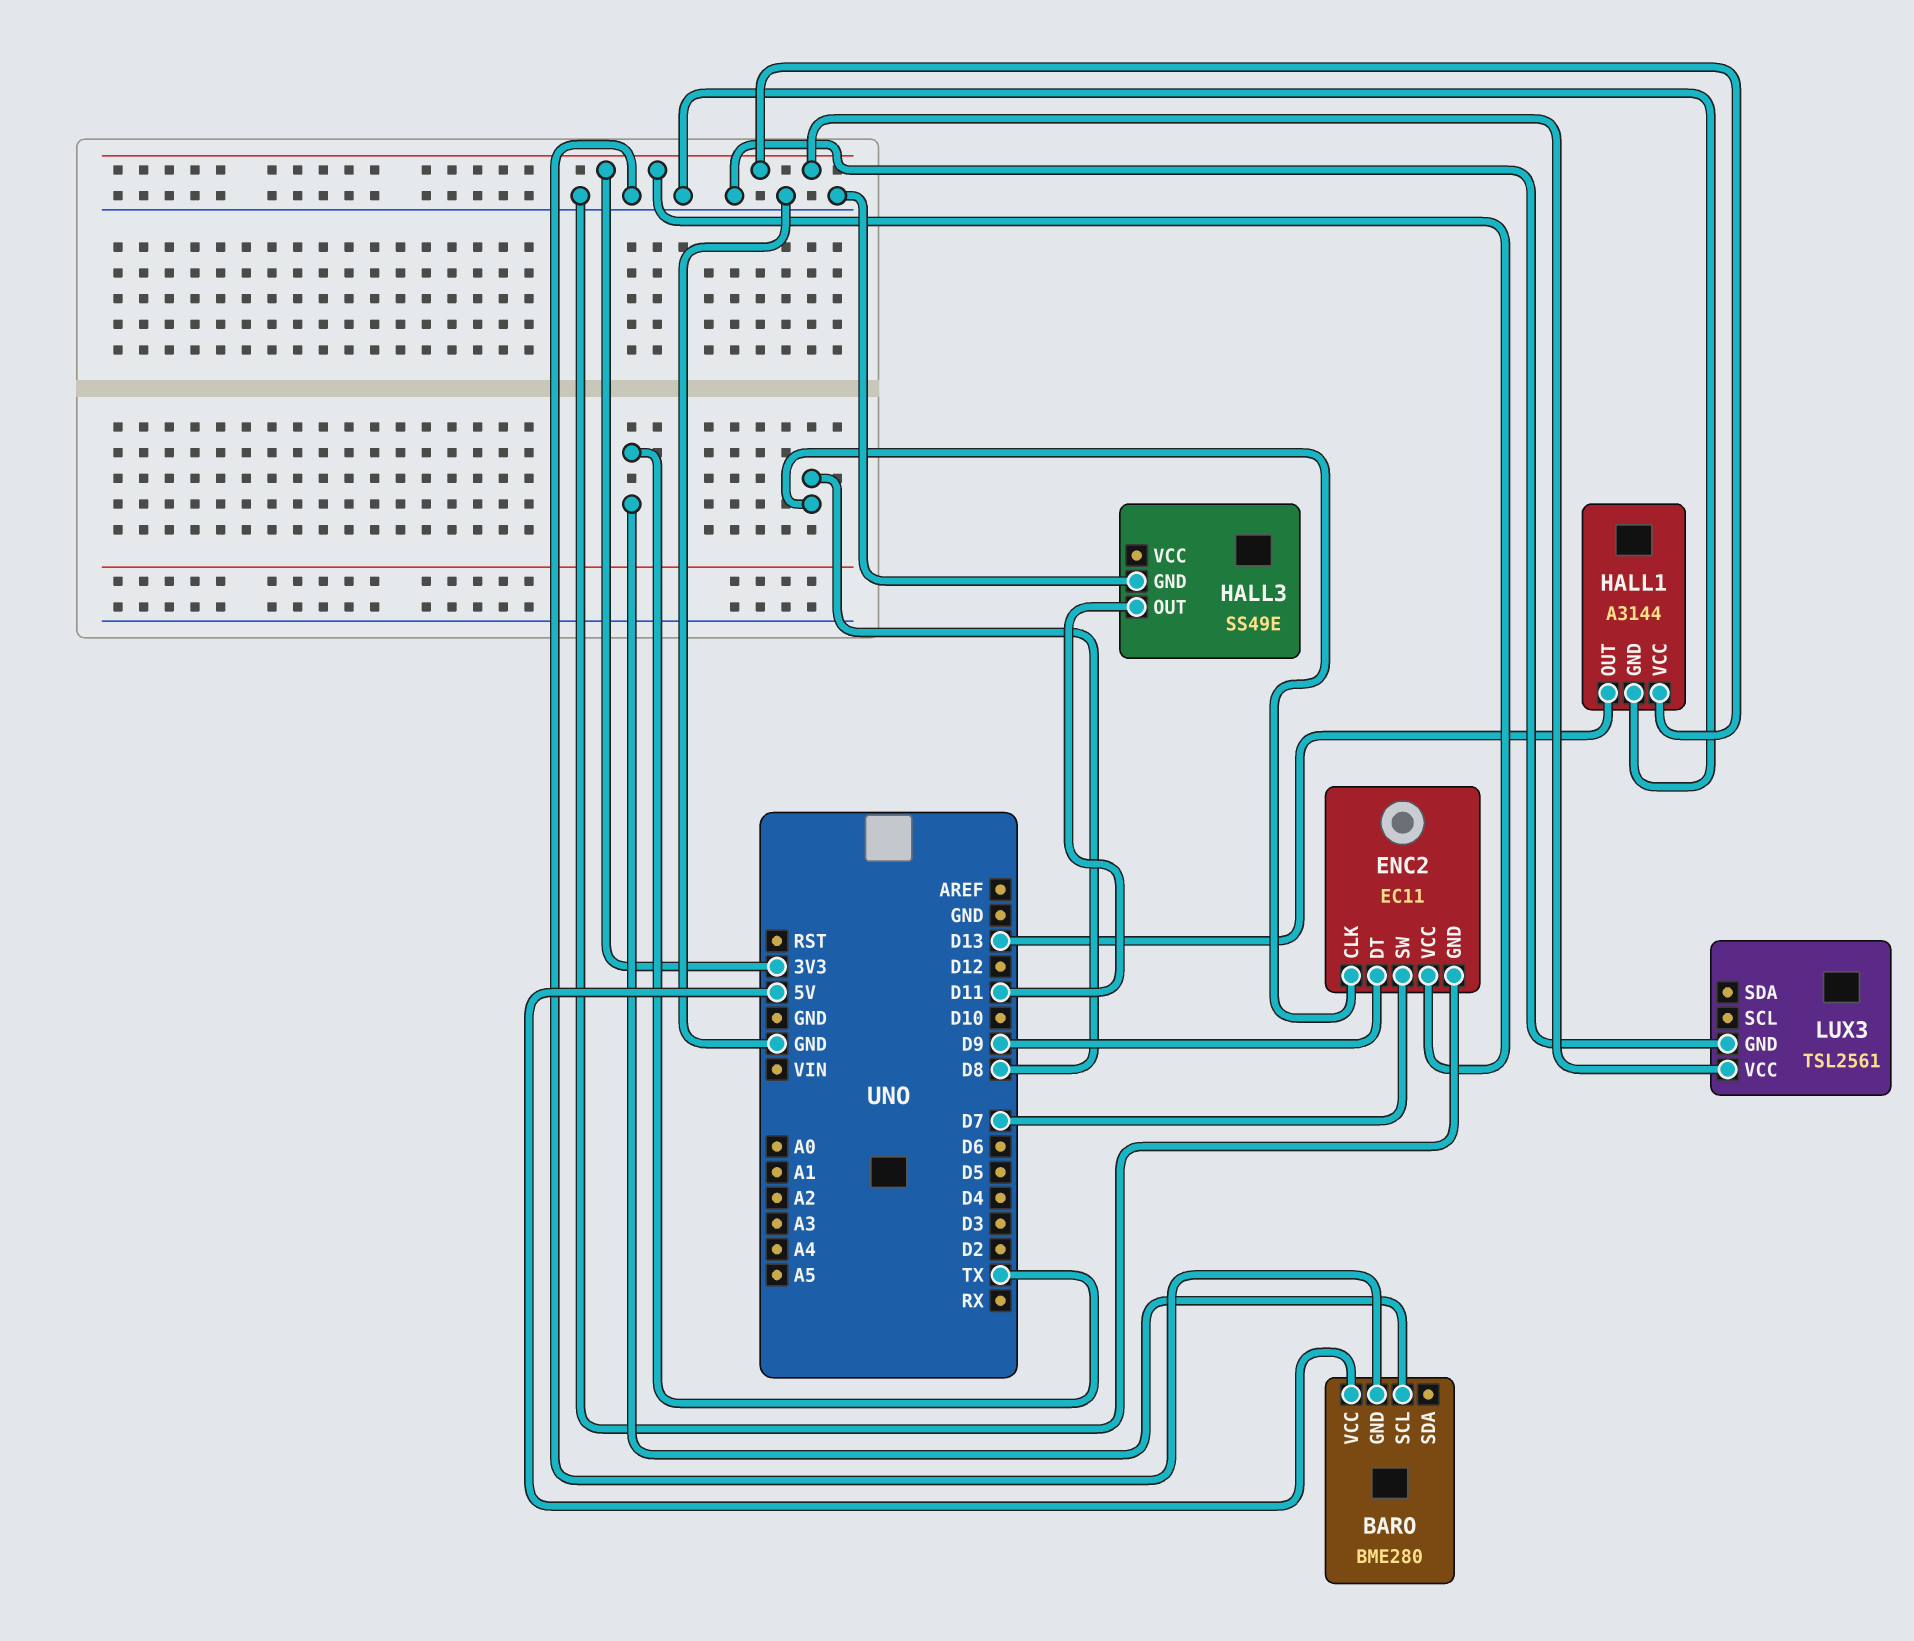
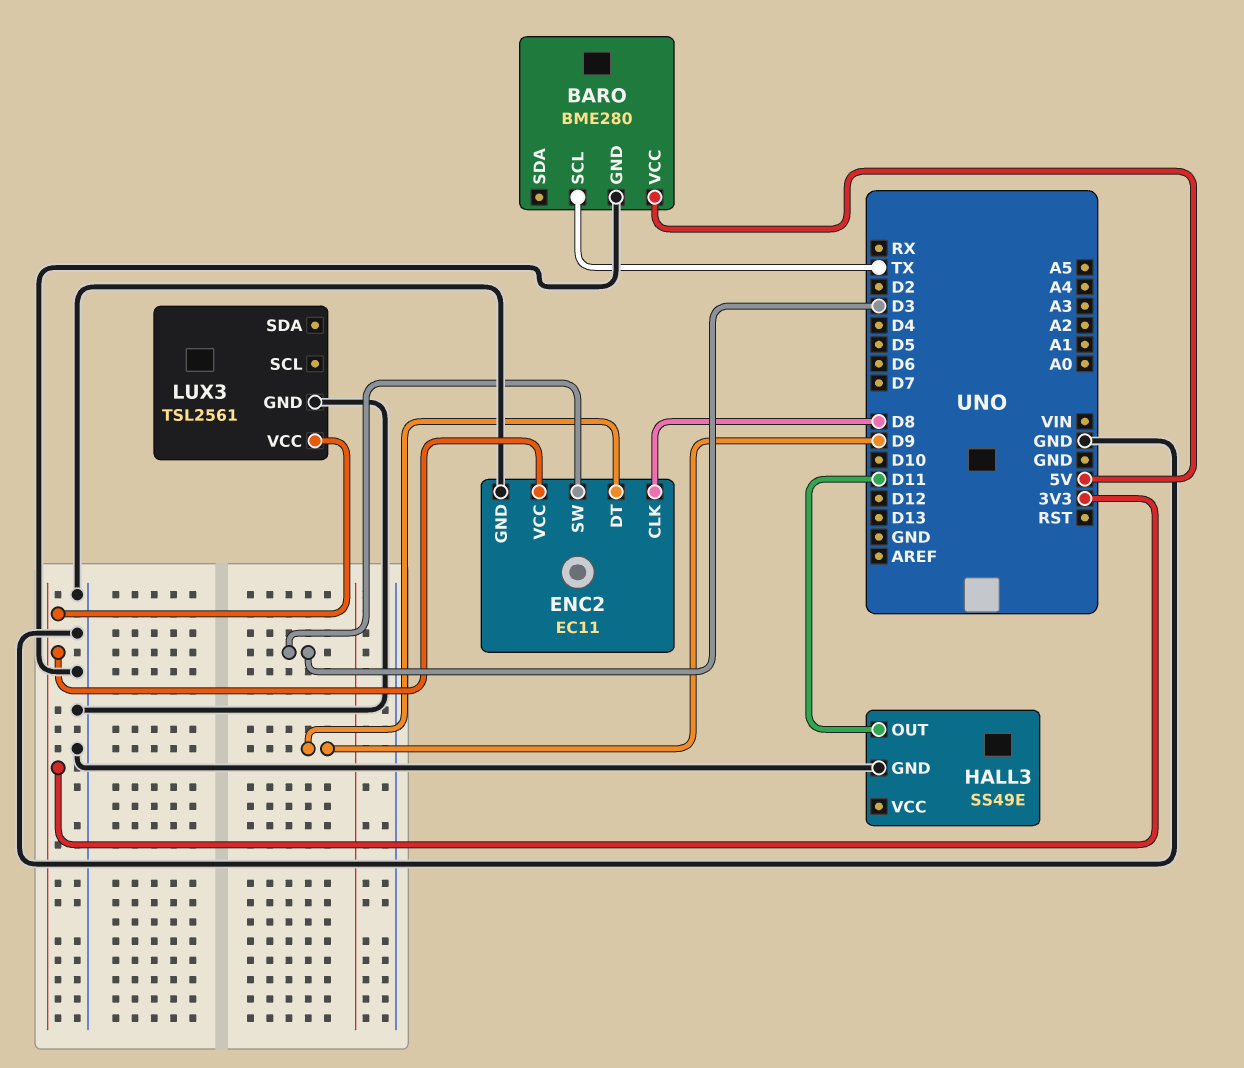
ENC2 pin SW: D7 -> D3
HALL1: A3144 -> none
HALL1 pin GND: GND -> none
HALL1 pin OUT: D13 -> none
HALL1 pin VCC: 3V3 -> none

